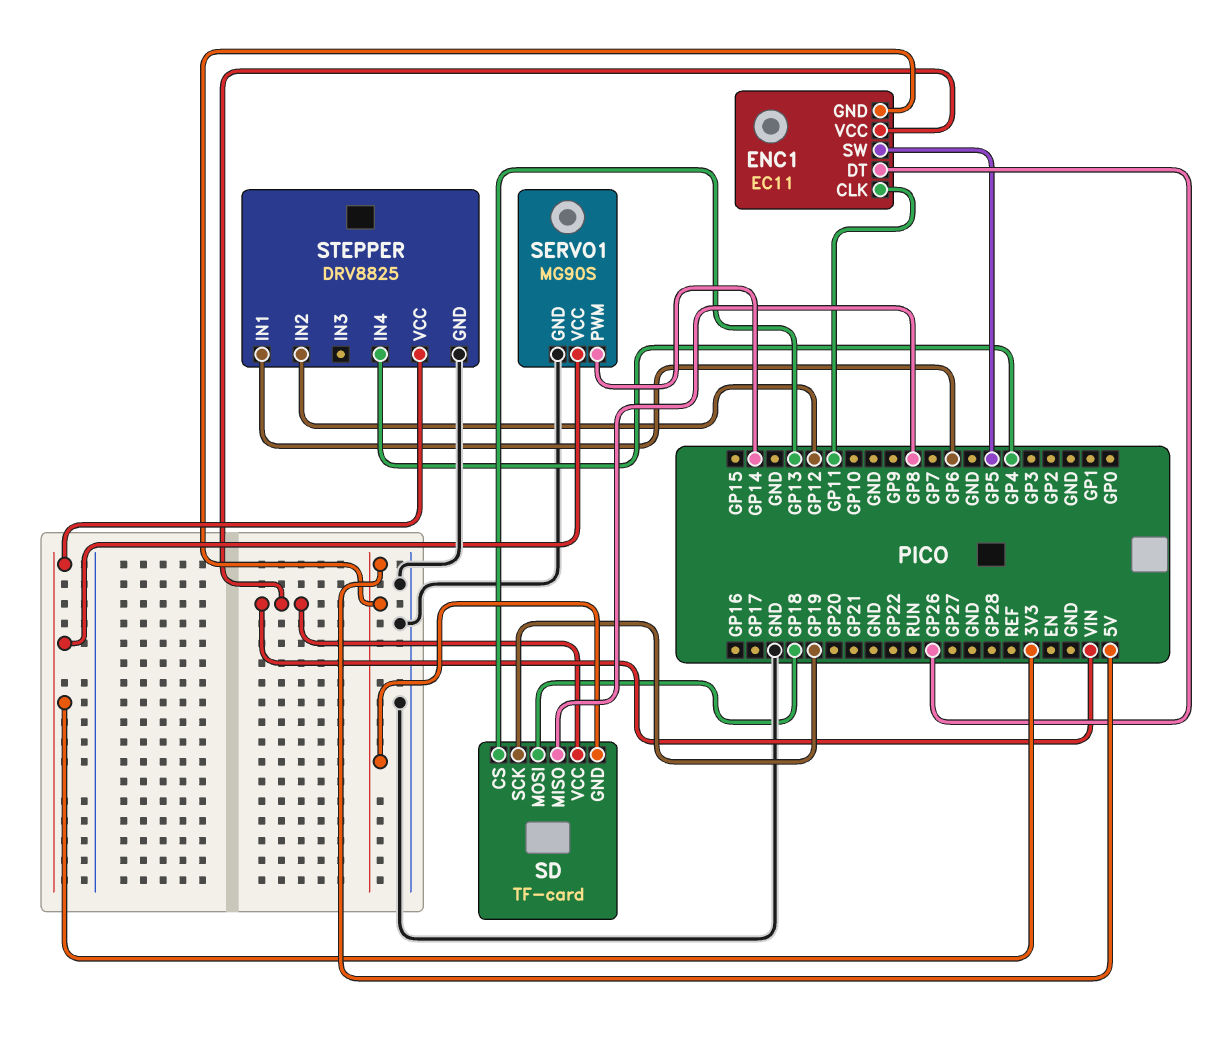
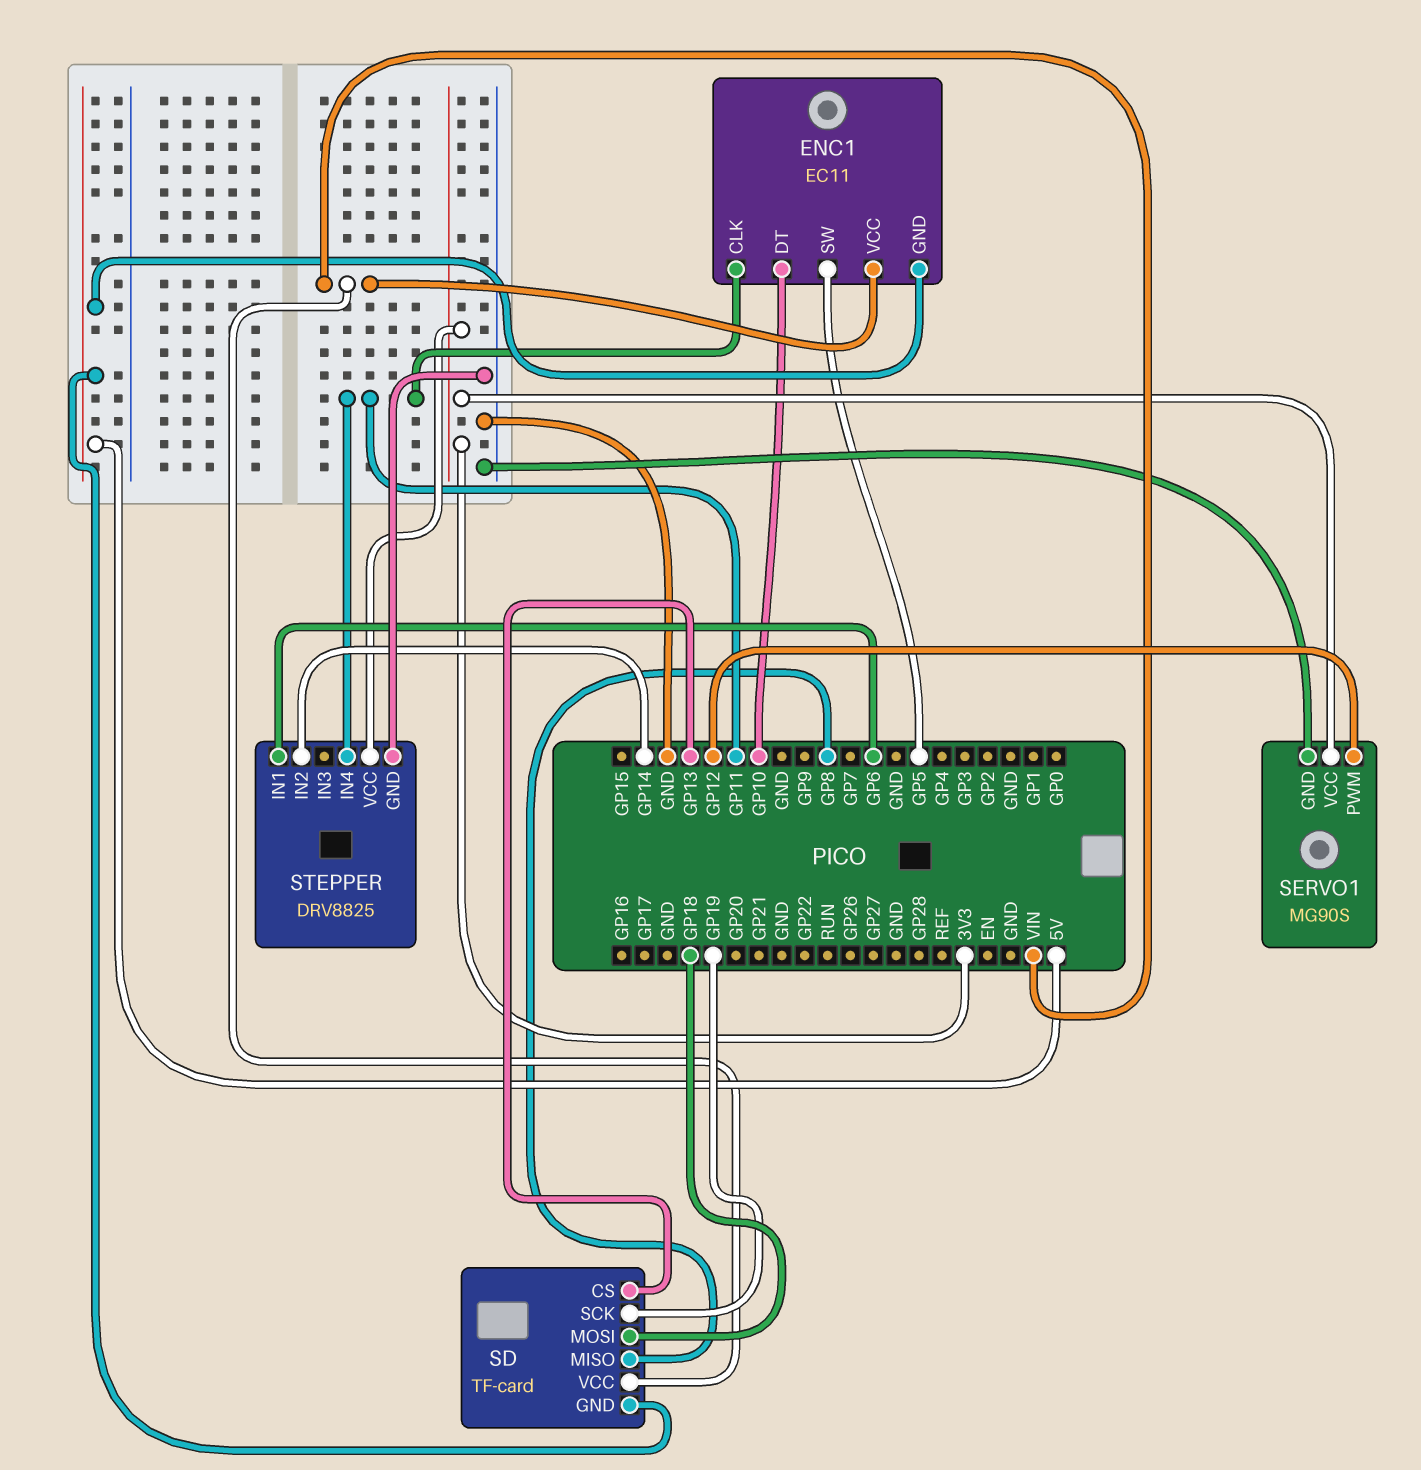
ENC1 pin DT: GP26 -> GP10
SERVO1 pin PWM: GP14 -> GP12
STEPPER pin IN2: GP12 -> GP14
STEPPER pin IN4: GP4 -> GP11

